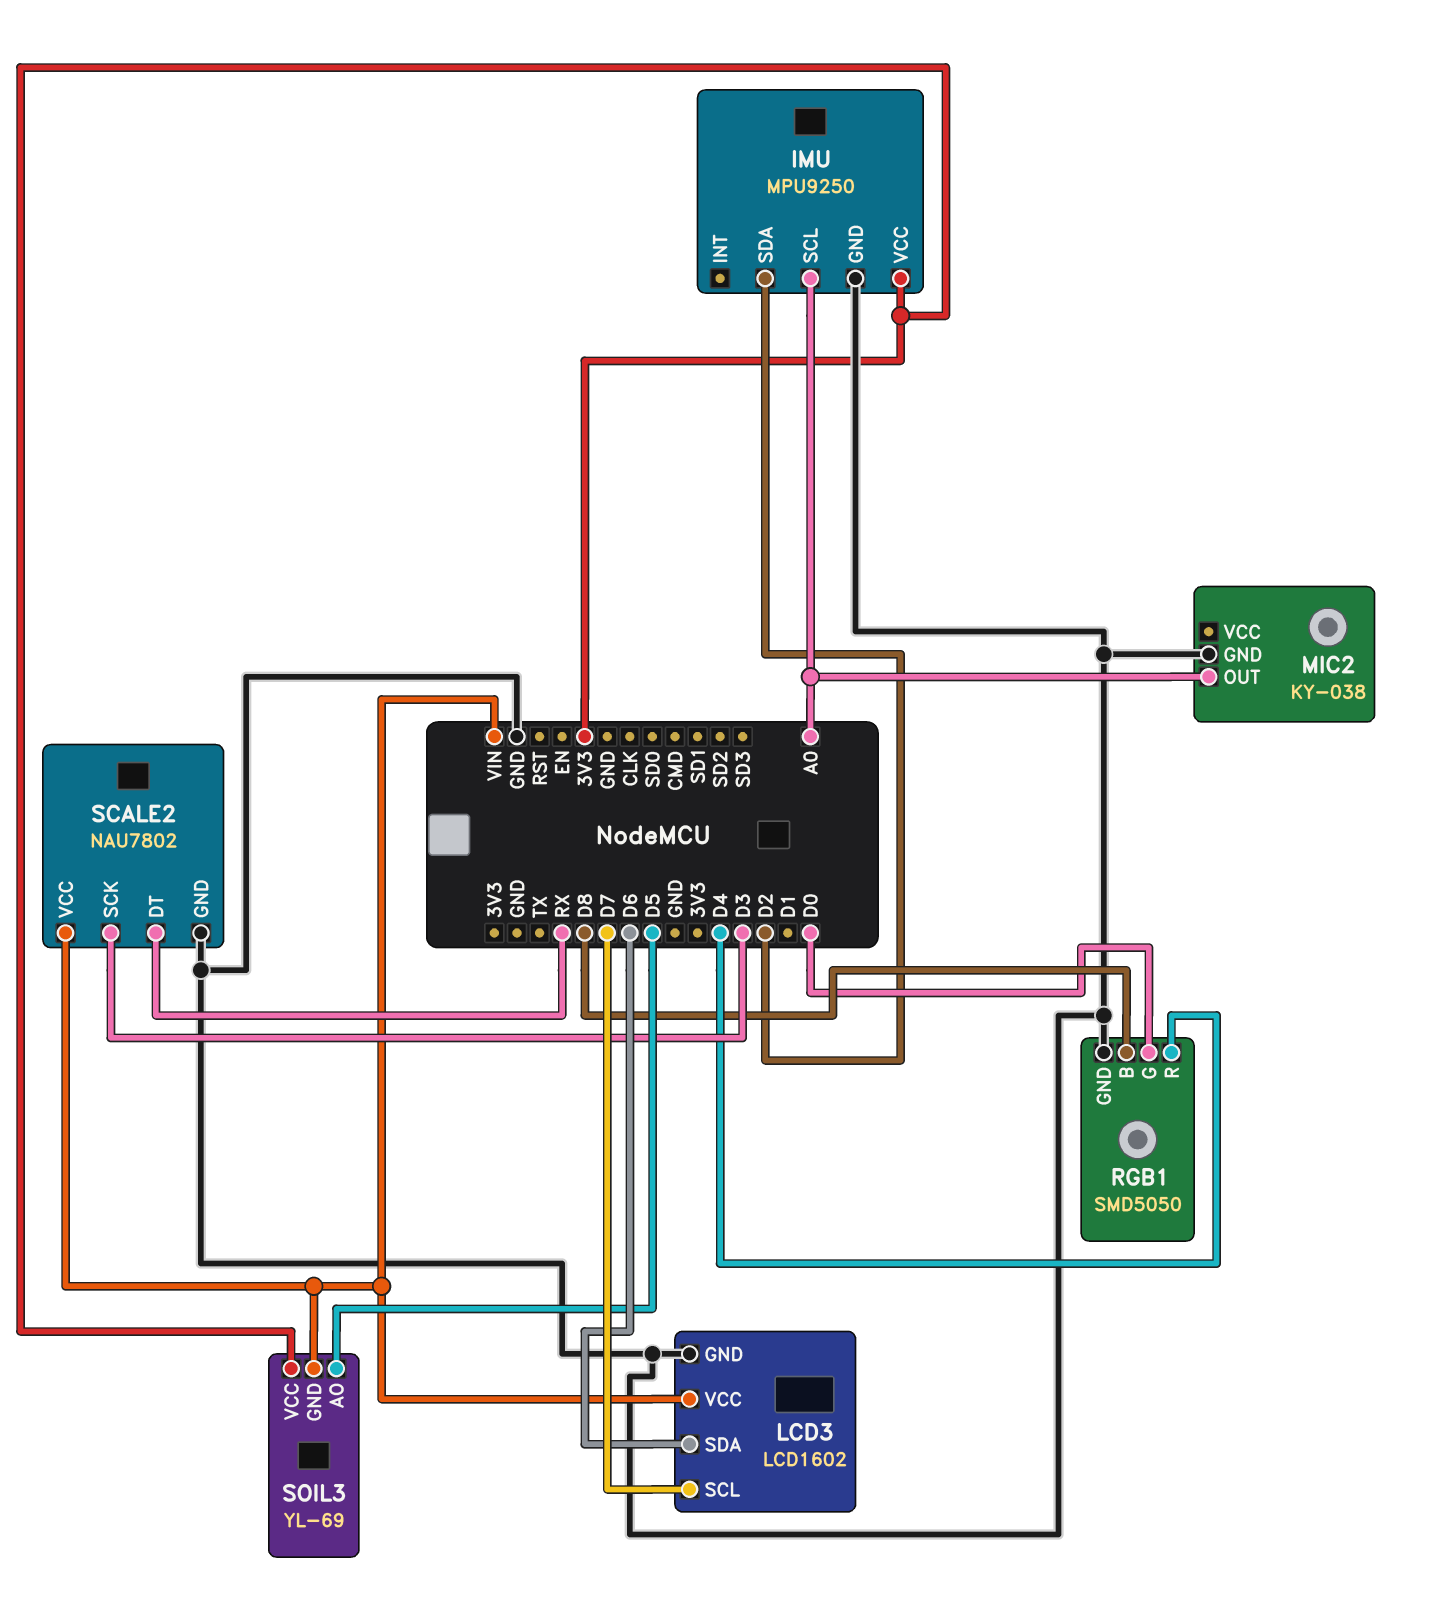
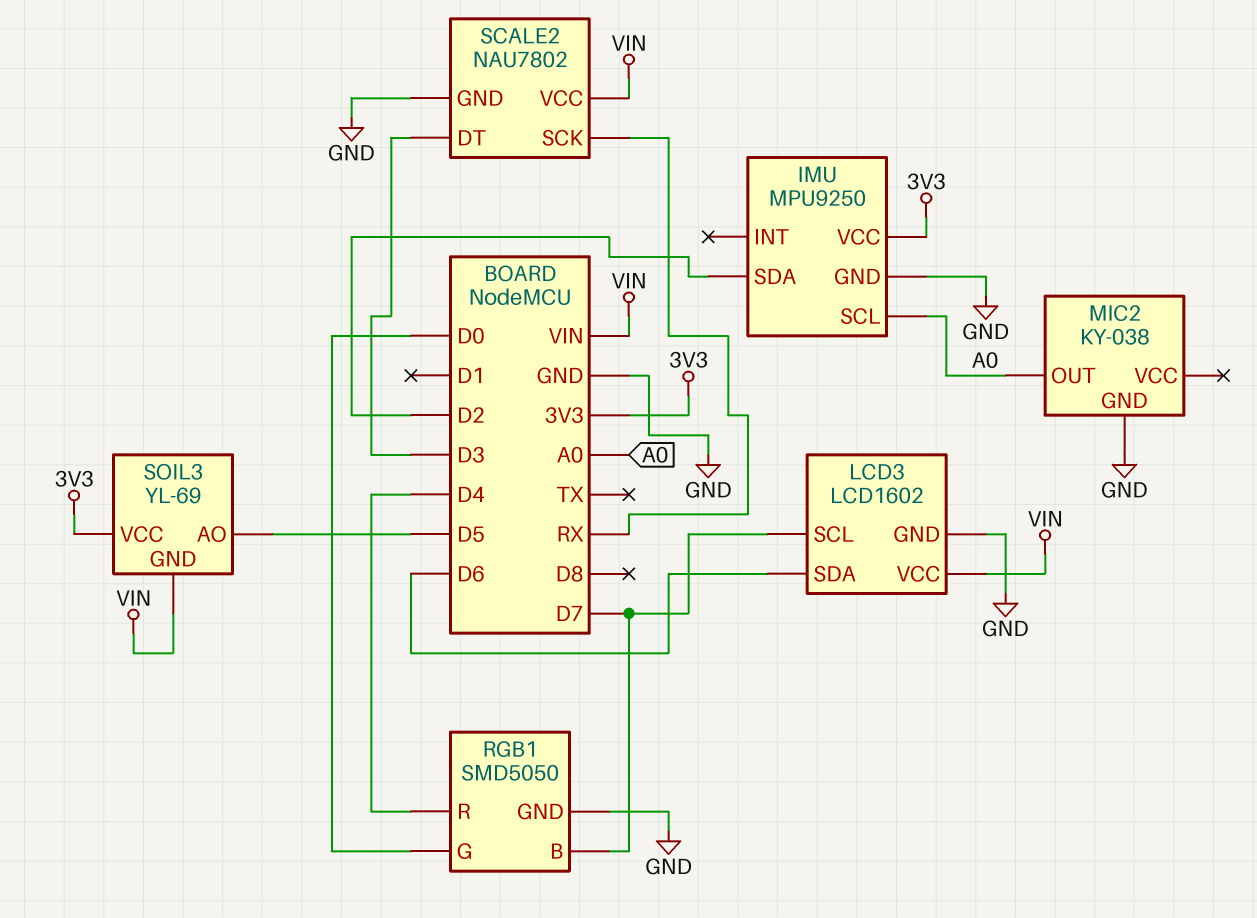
RGB1 pin B: D8 -> D7
SCALE2 pin DT: RX -> D3
SCALE2 pin SCK: D3 -> RX

